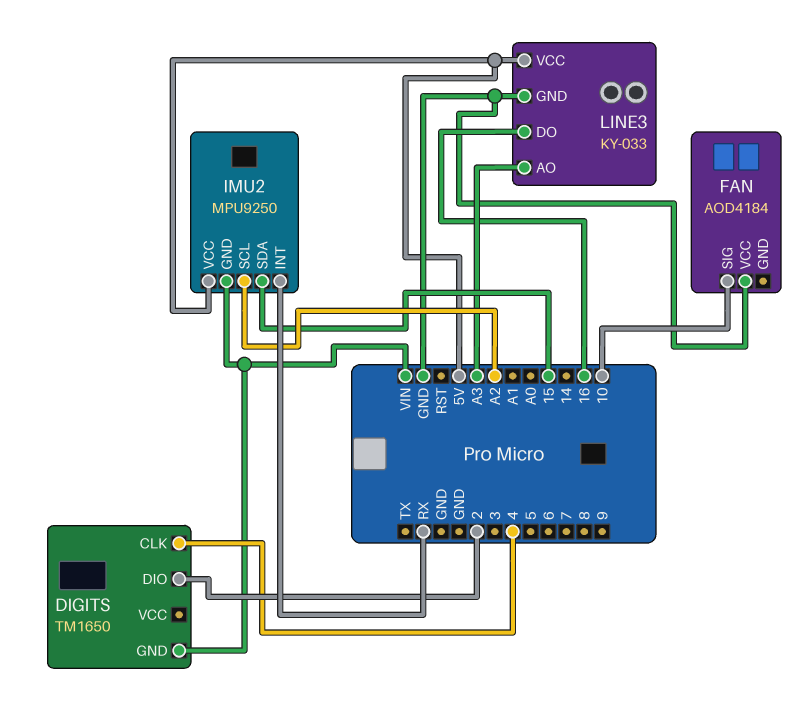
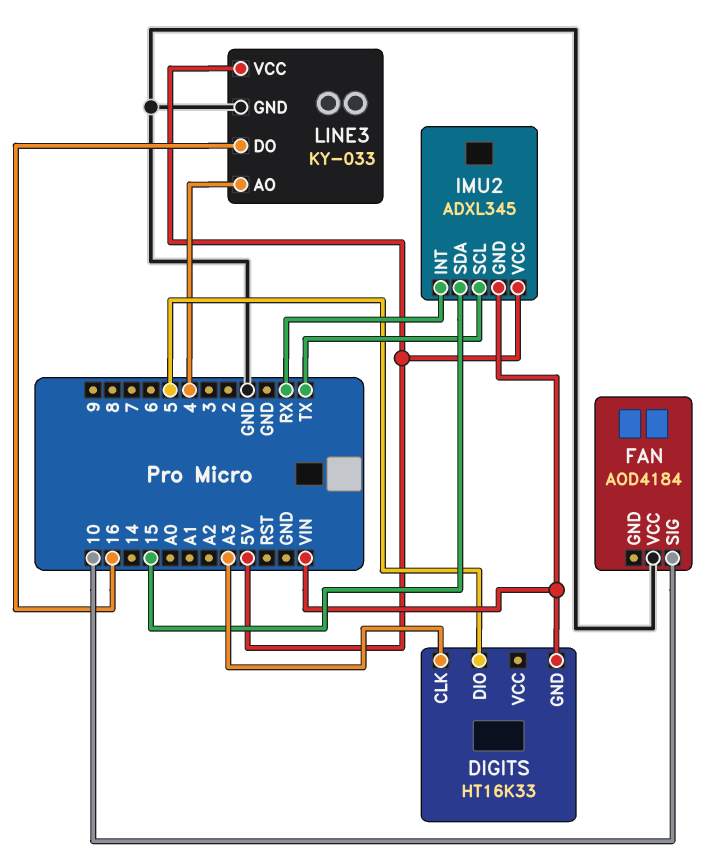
DIGITS: TM1650 -> HT16K33
DIGITS pin CLK: 4 -> A3
DIGITS pin DIO: 2 -> 5
IMU2: MPU9250 -> ADXL345
IMU2 pin SCL: A2 -> TX
LINE3 pin AO: A3 -> 4

